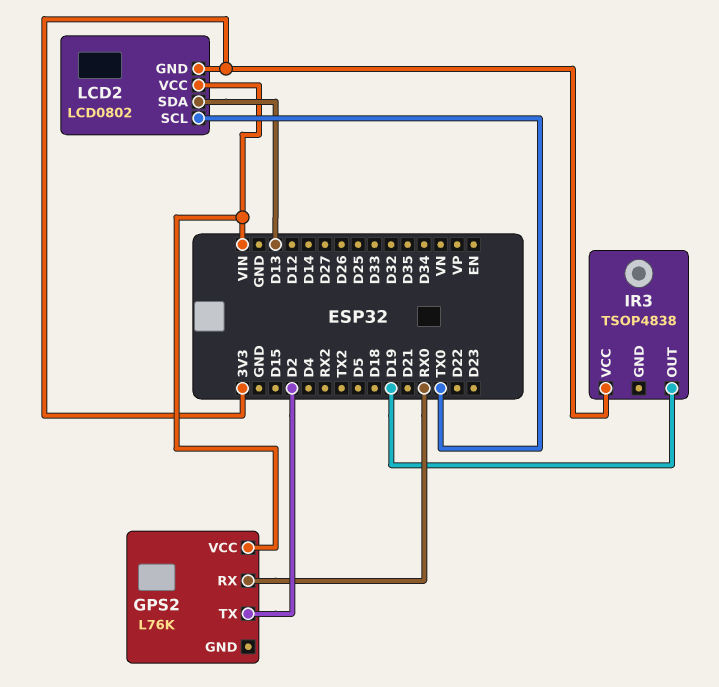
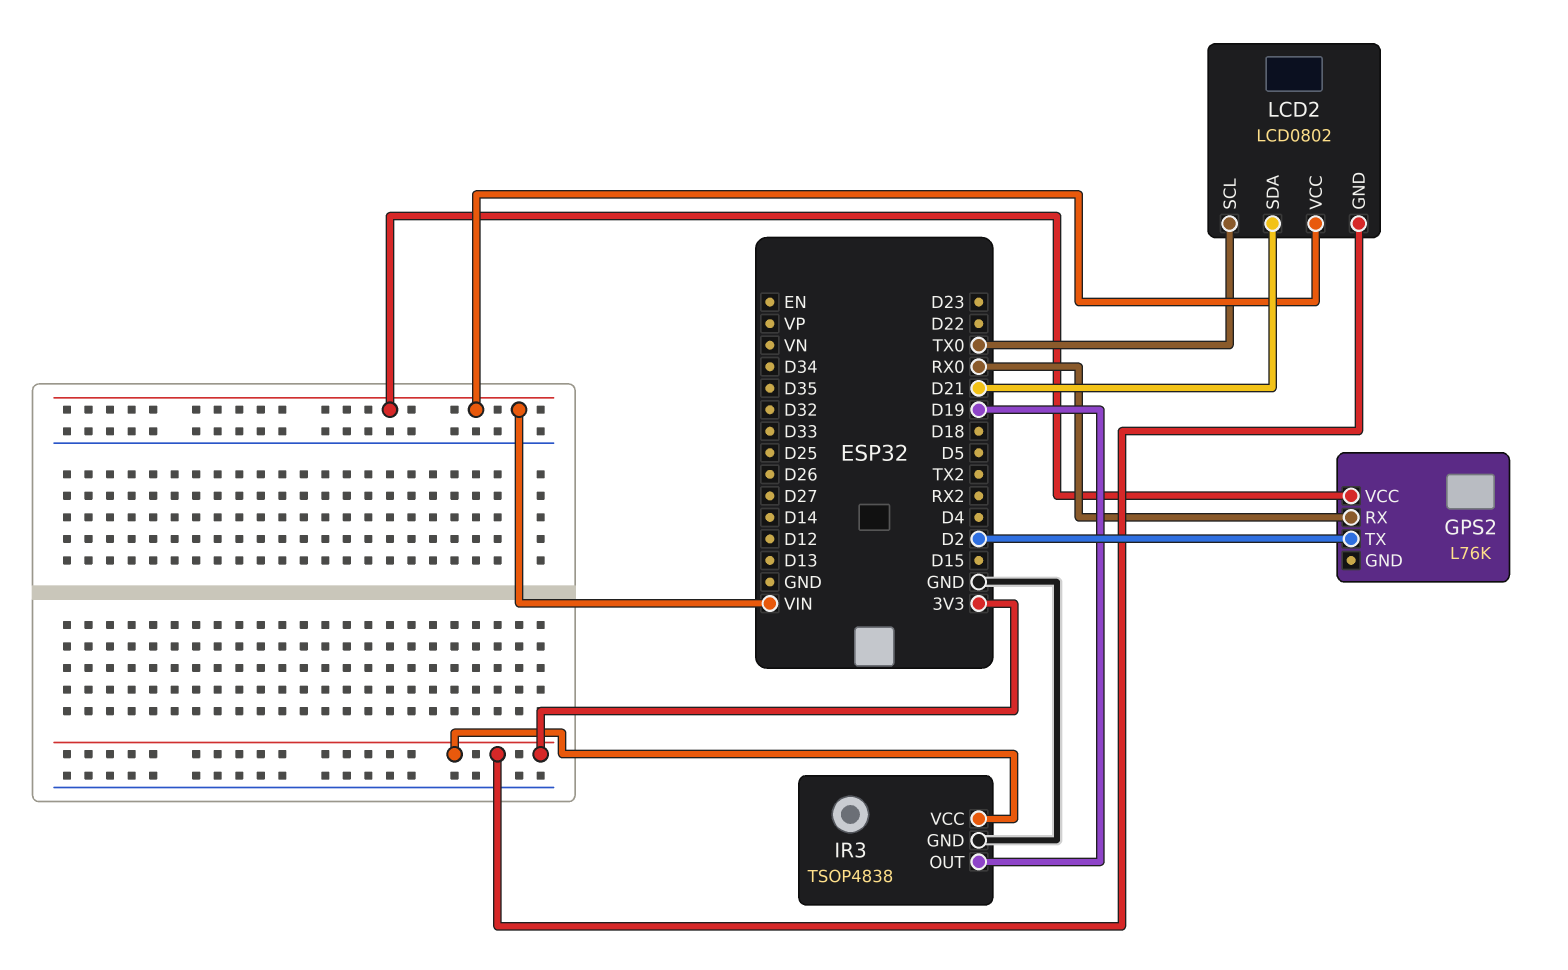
IR3 pin GND: none -> GND
LCD2 pin SDA: D13 -> D21

